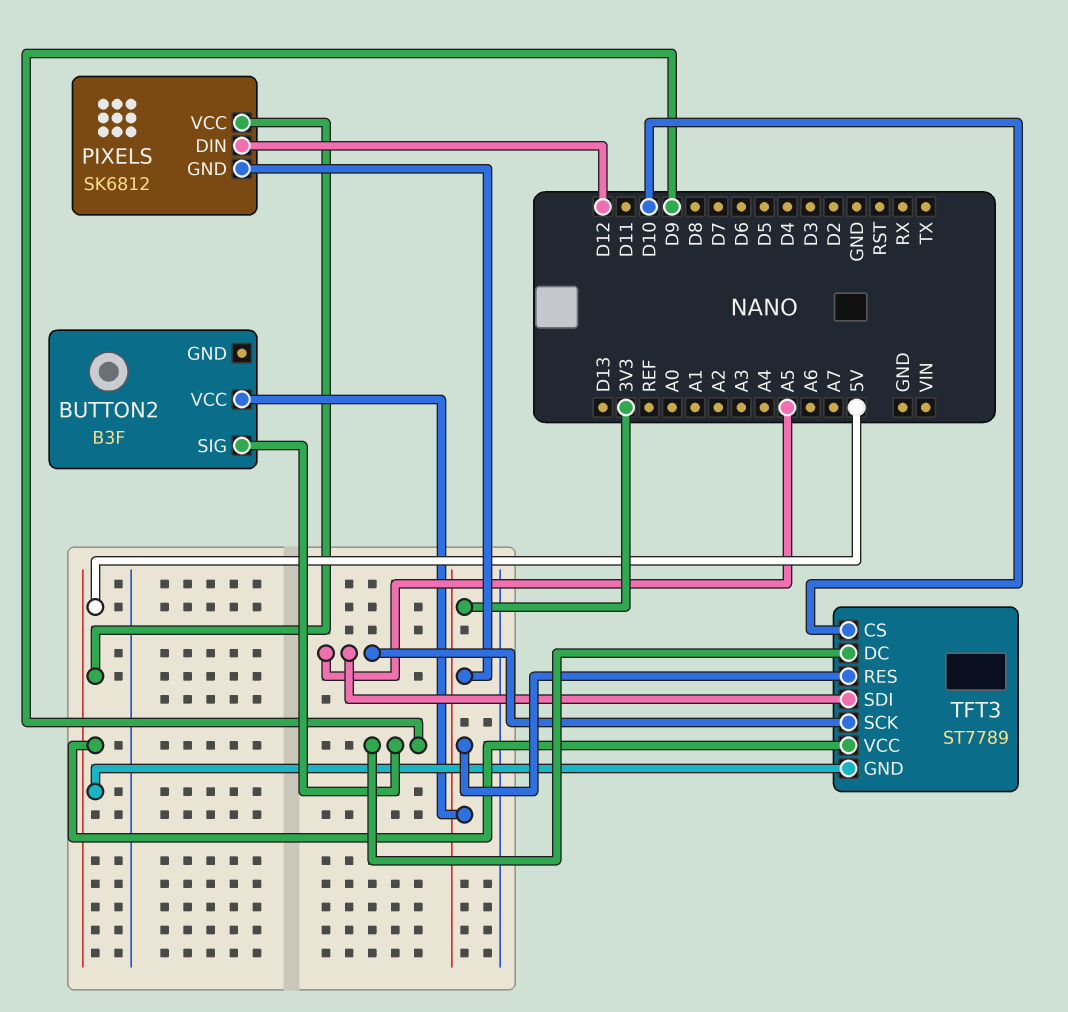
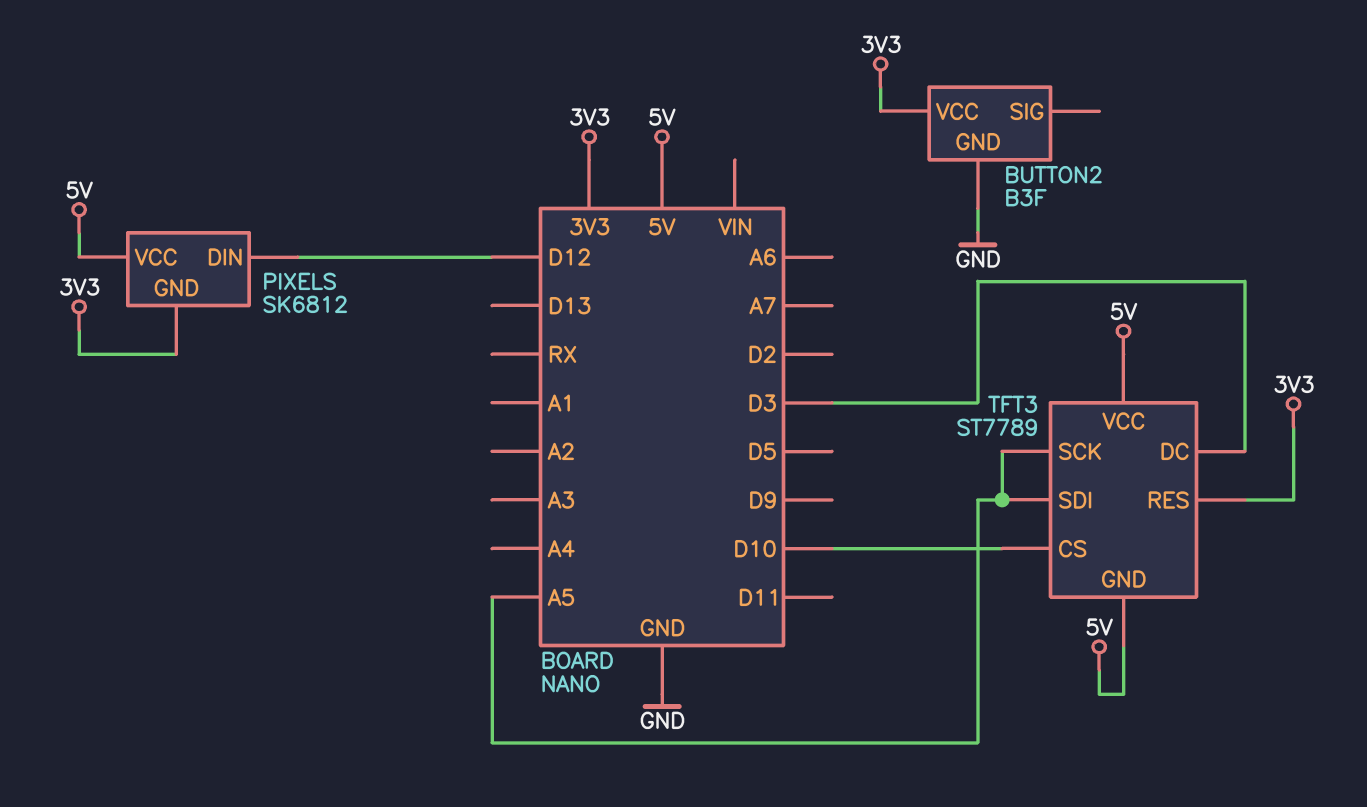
BUTTON2 pin GND: none -> GND
BUTTON2 pin SIG: D9 -> none
TFT3 pin DC: D9 -> D3

